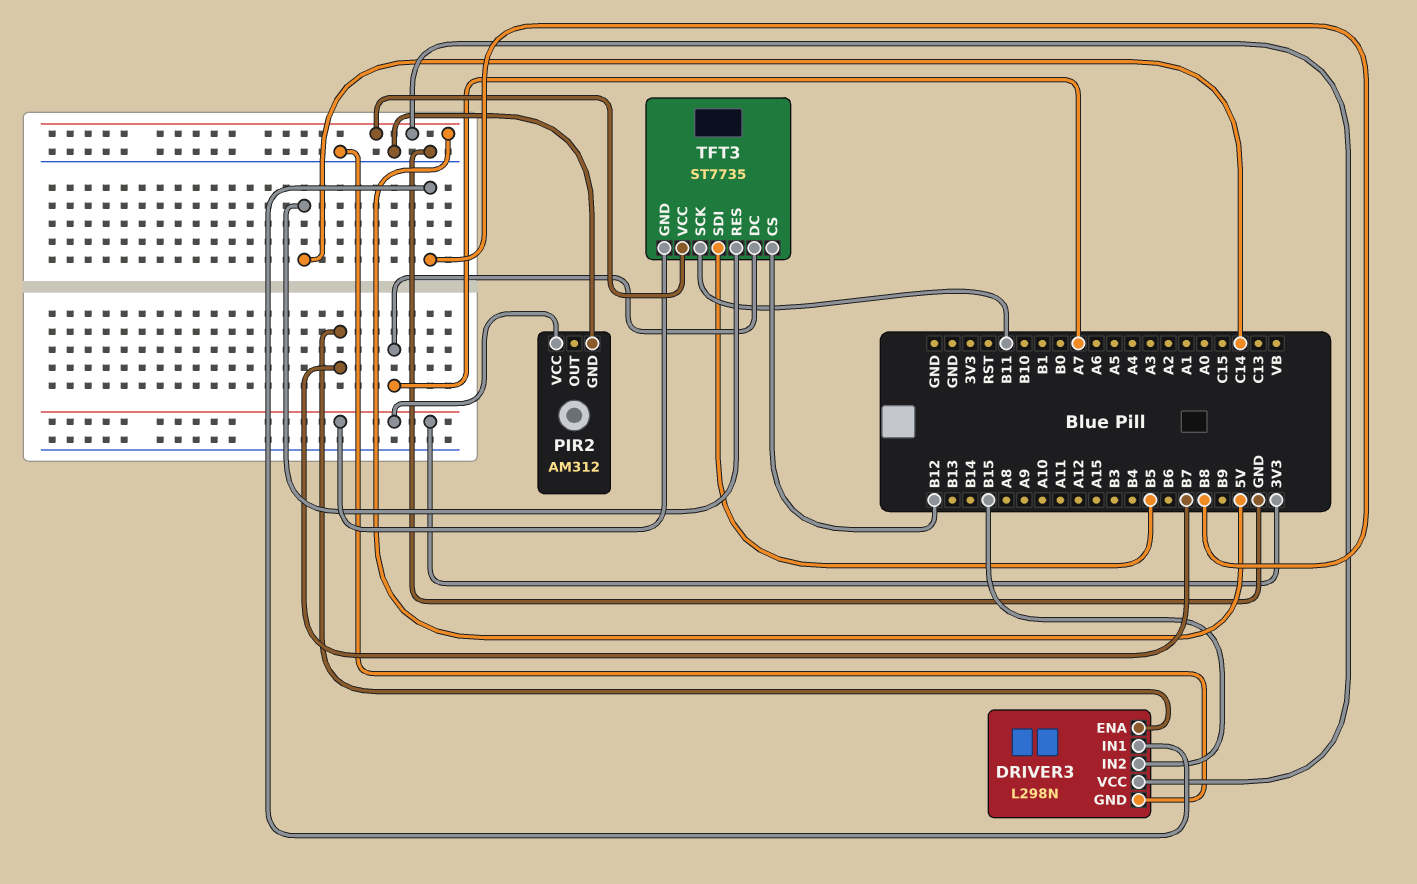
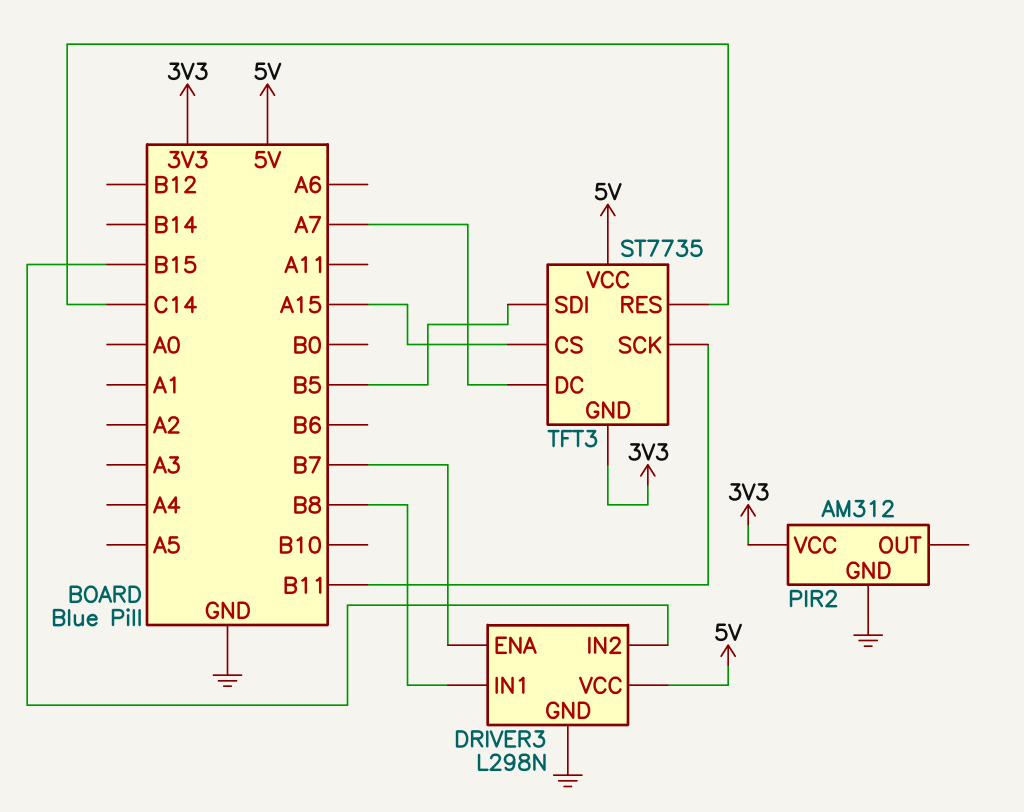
TFT3 pin CS: B12 -> A15

